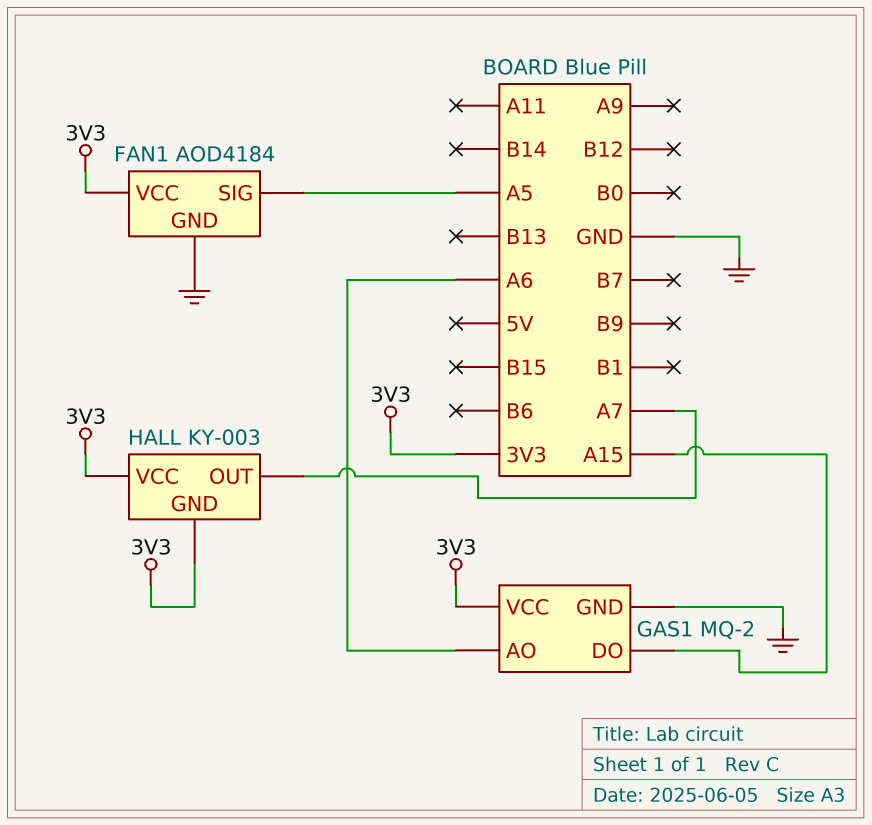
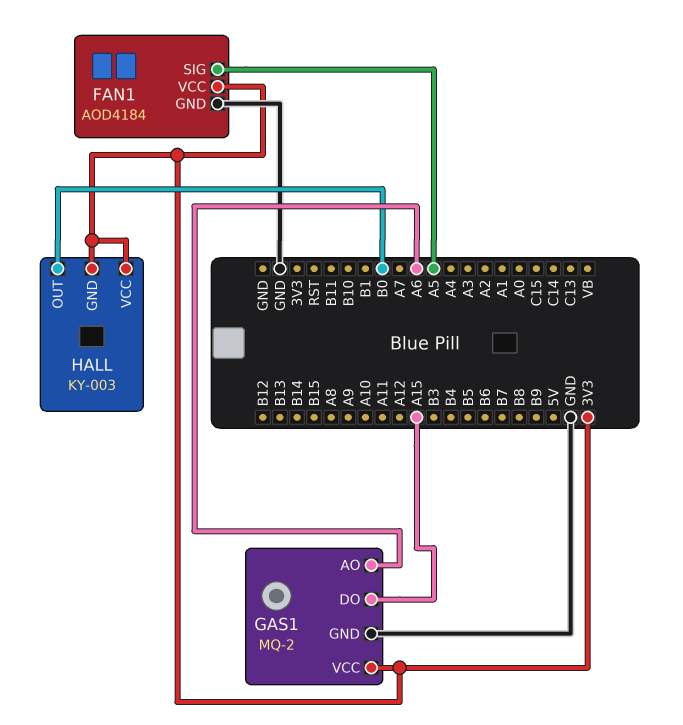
HALL pin OUT: A7 -> B0

